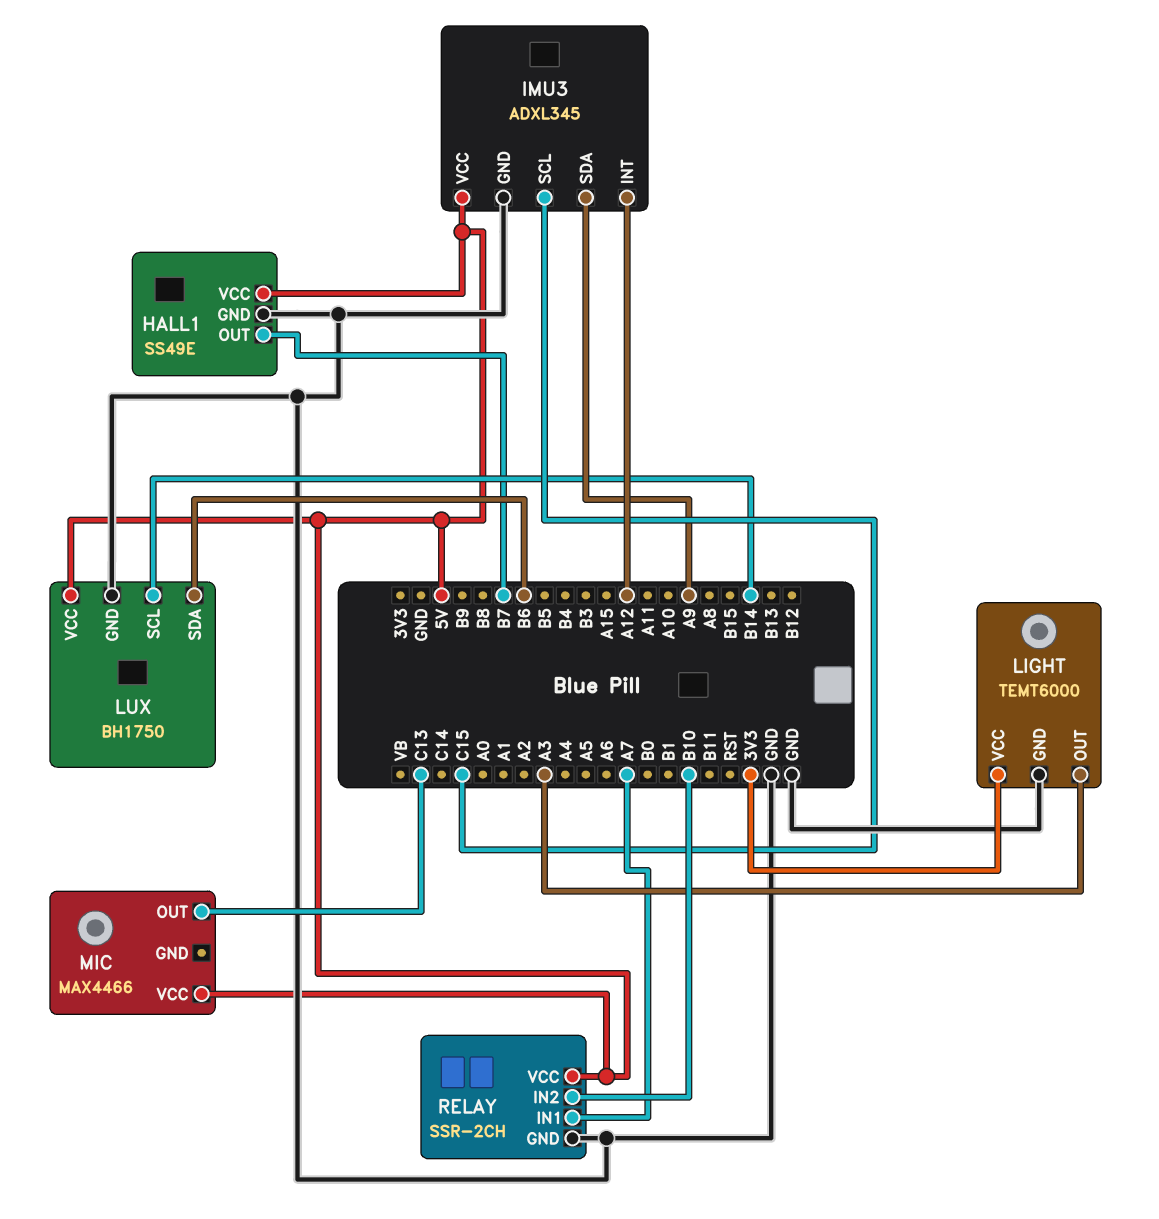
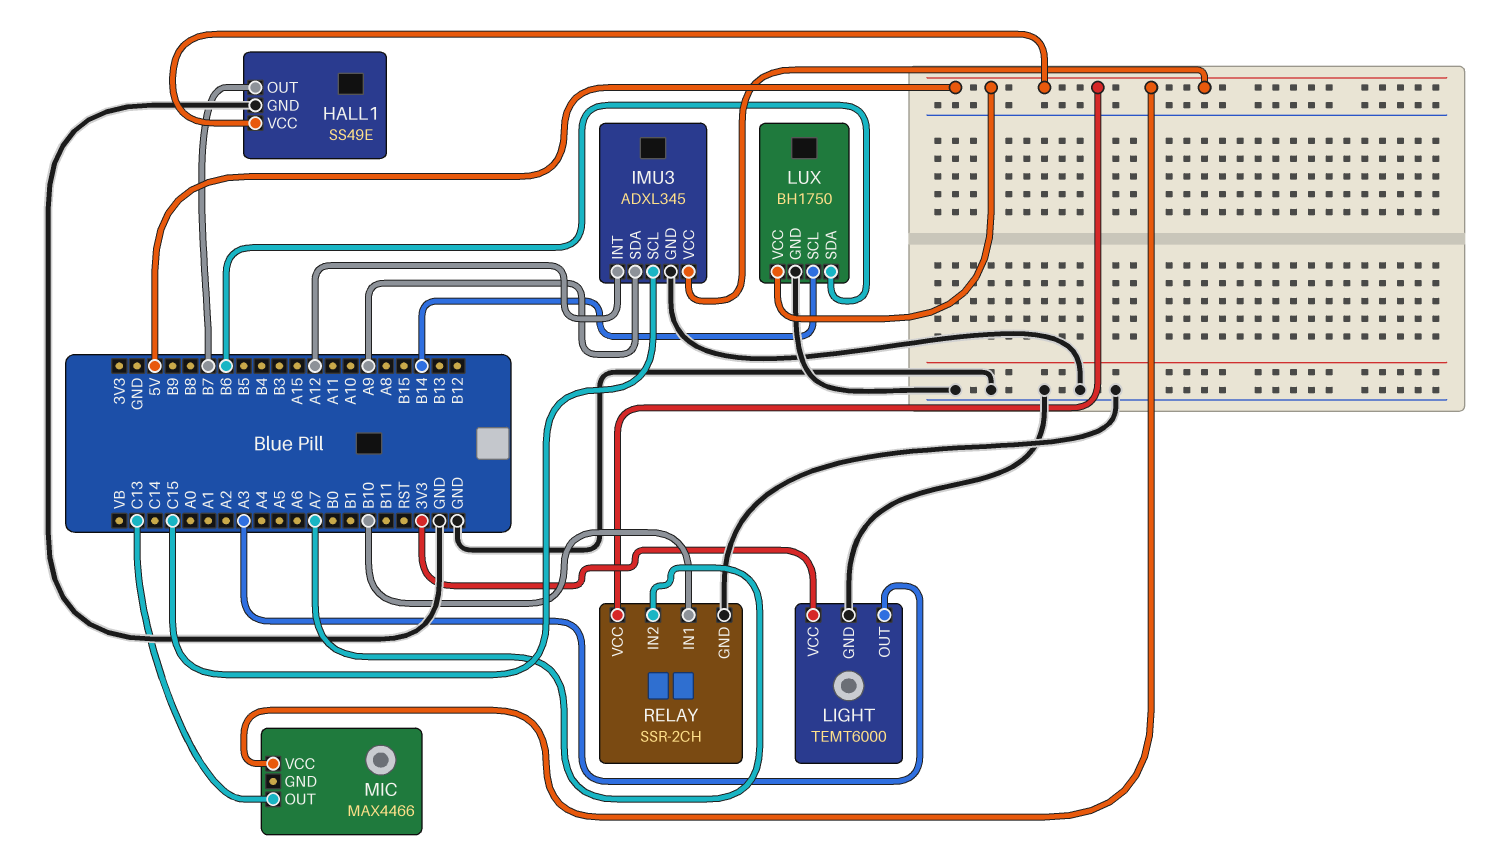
RELAY pin IN1: A7 -> B10
RELAY pin IN2: B10 -> A7

